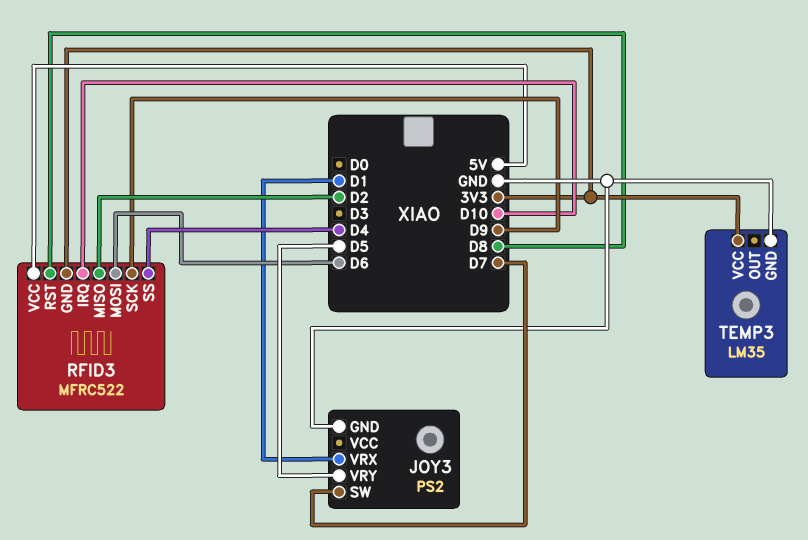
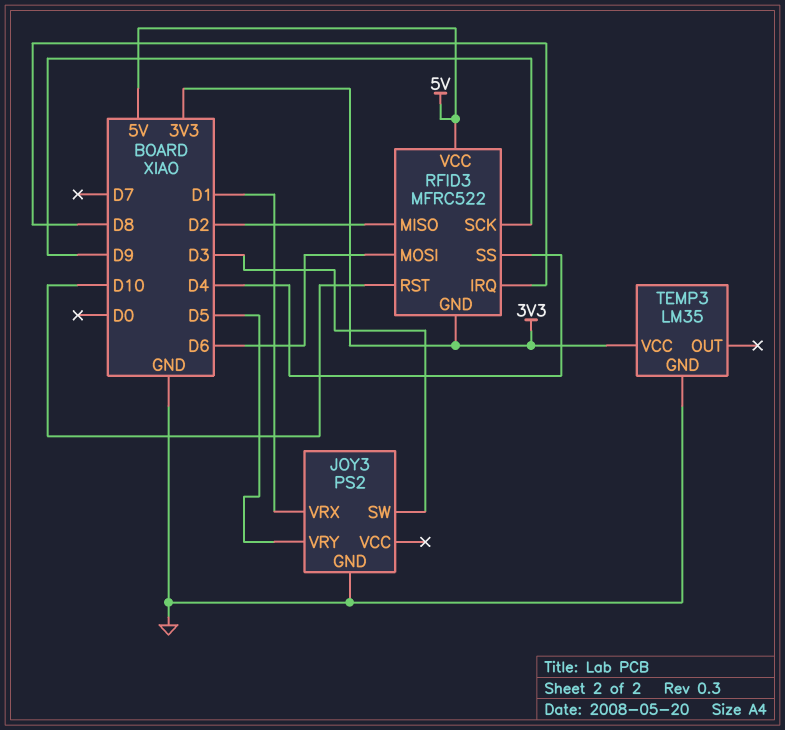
JOY3 pin SW: D7 -> D3
RFID3 pin IRQ: D10 -> D8
RFID3 pin RST: D8 -> D10

